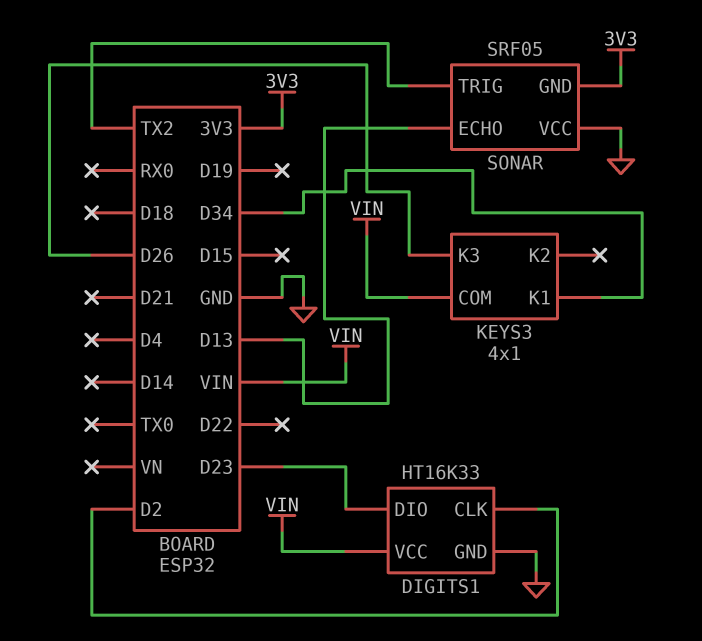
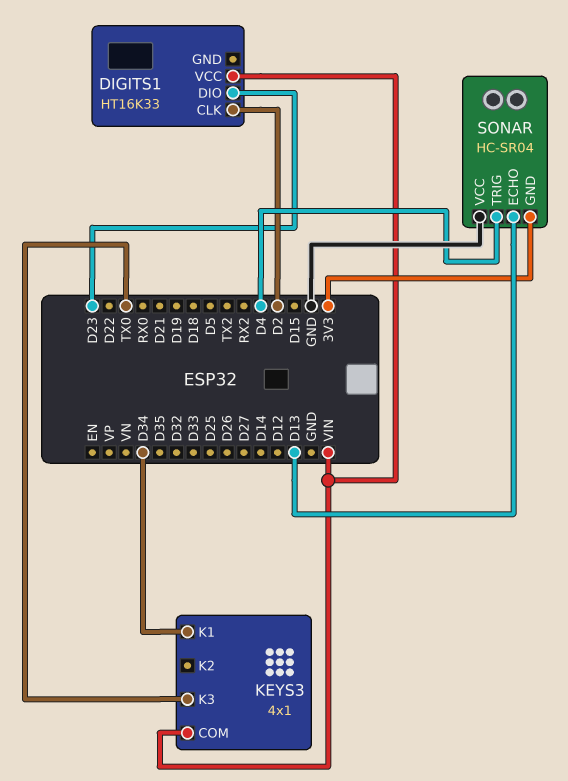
DIGITS1 pin GND: GND -> none
KEYS3 pin K3: D26 -> TX0
SONAR: SRF05 -> HC-SR04
SONAR pin TRIG: TX2 -> D4

